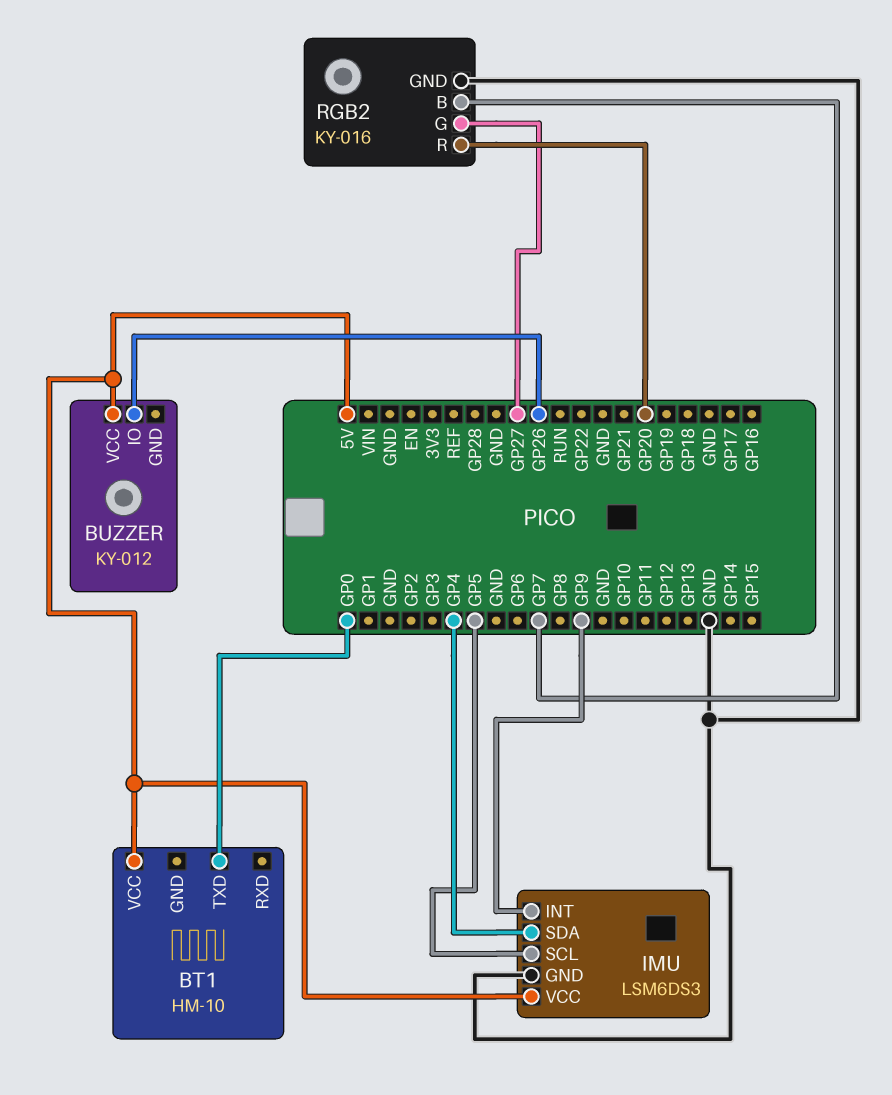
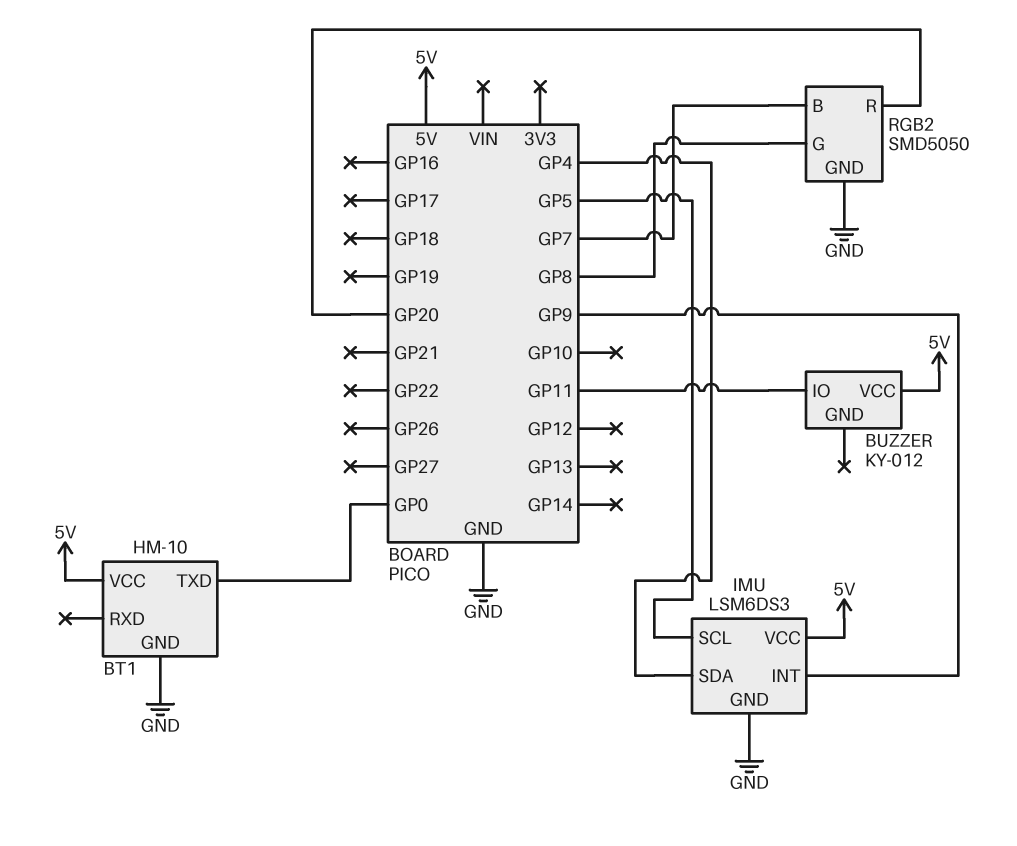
BT1 pin GND: none -> GND
BUZZER pin IO: GP26 -> GP11
RGB2: KY-016 -> SMD5050
RGB2 pin G: GP27 -> GP8

